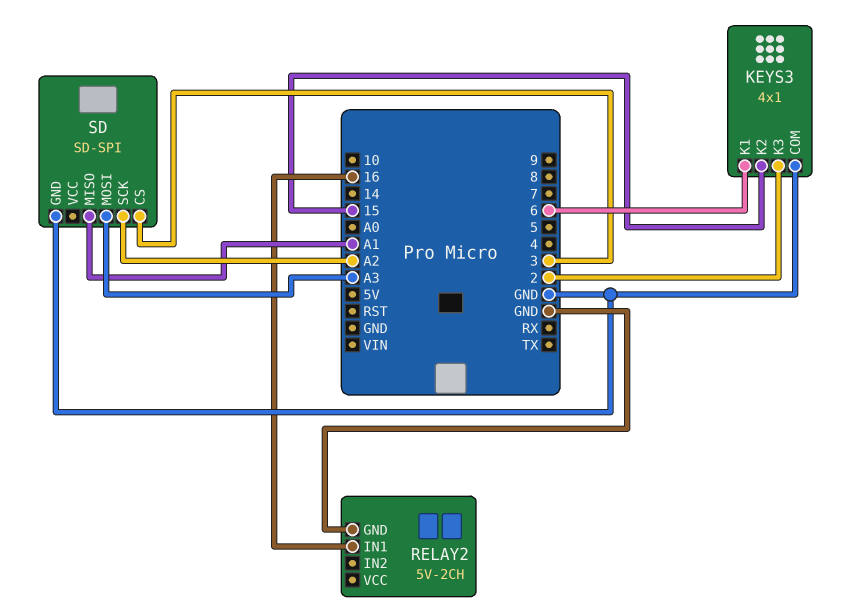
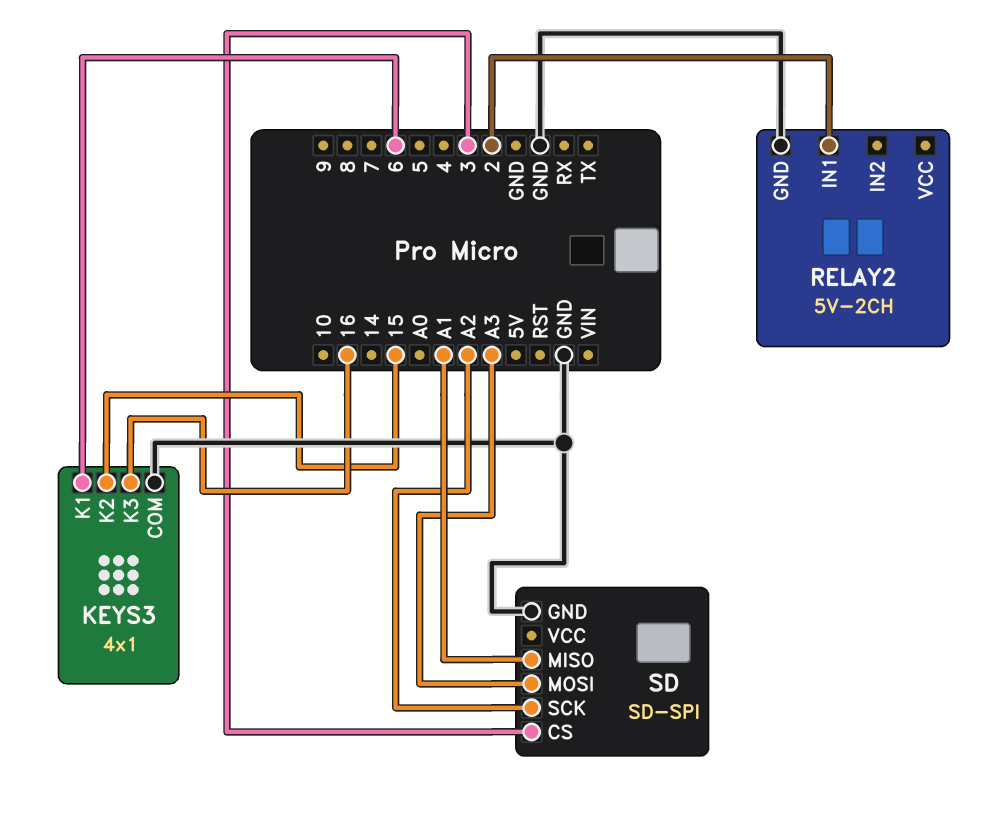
KEYS3 pin K3: 2 -> 16
RELAY2 pin IN1: 16 -> 2

